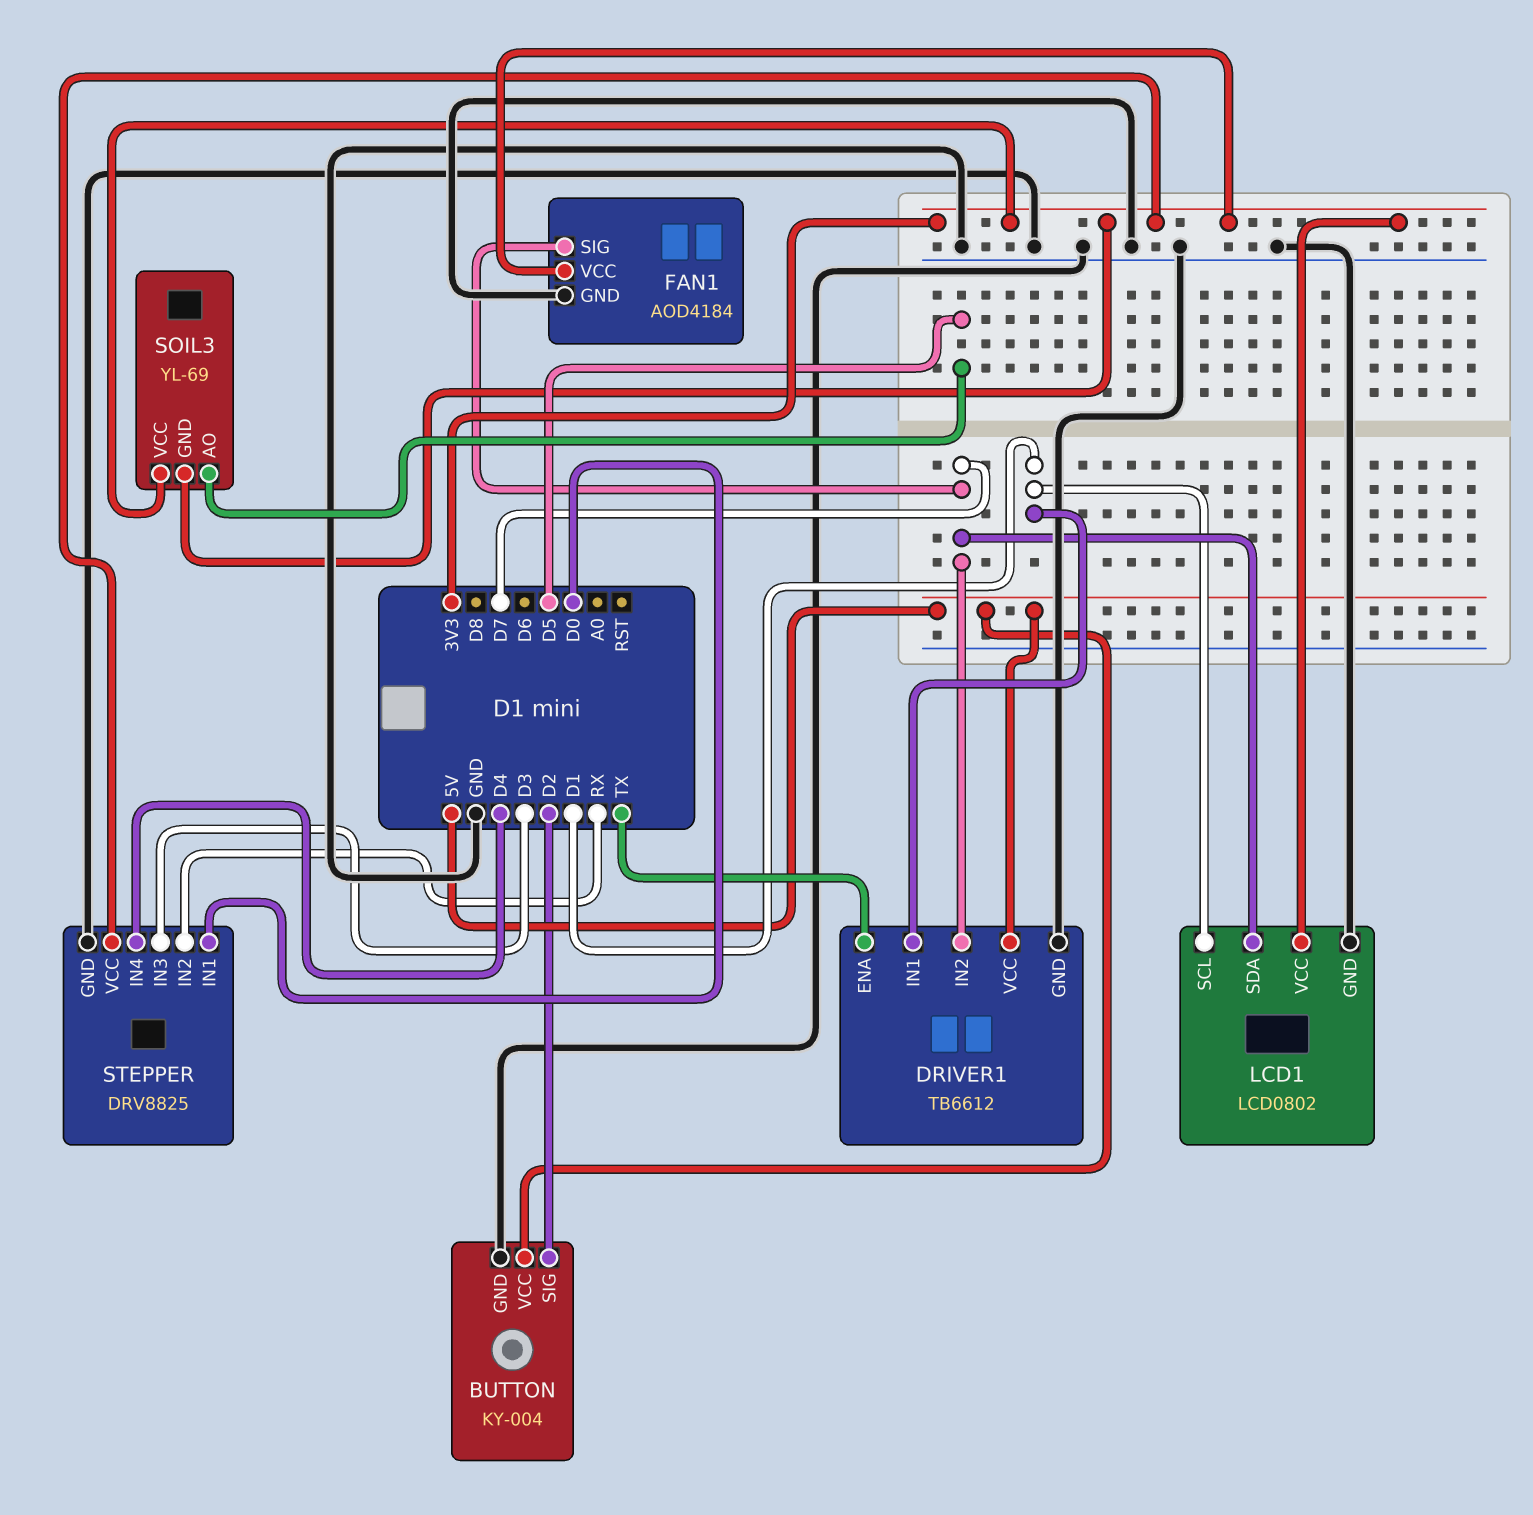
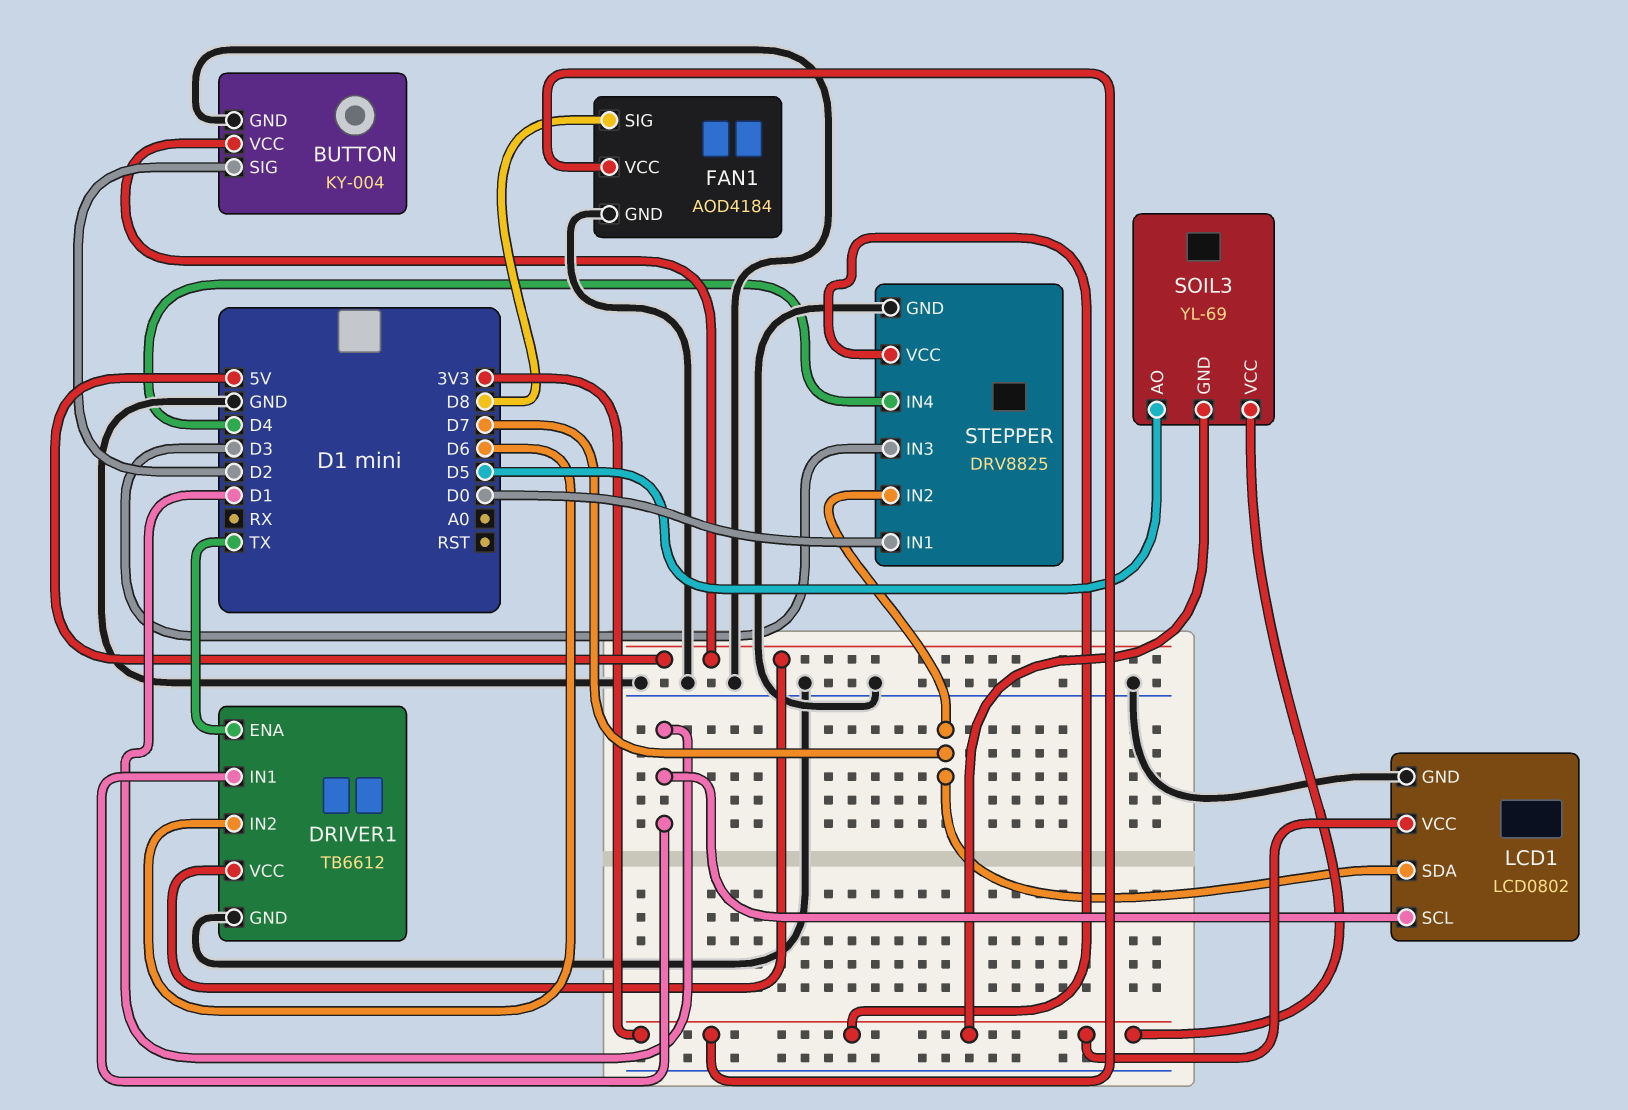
DRIVER1 pin IN2: D7 -> D6
FAN1 pin SIG: D7 -> D8
STEPPER pin IN2: RX -> D7

